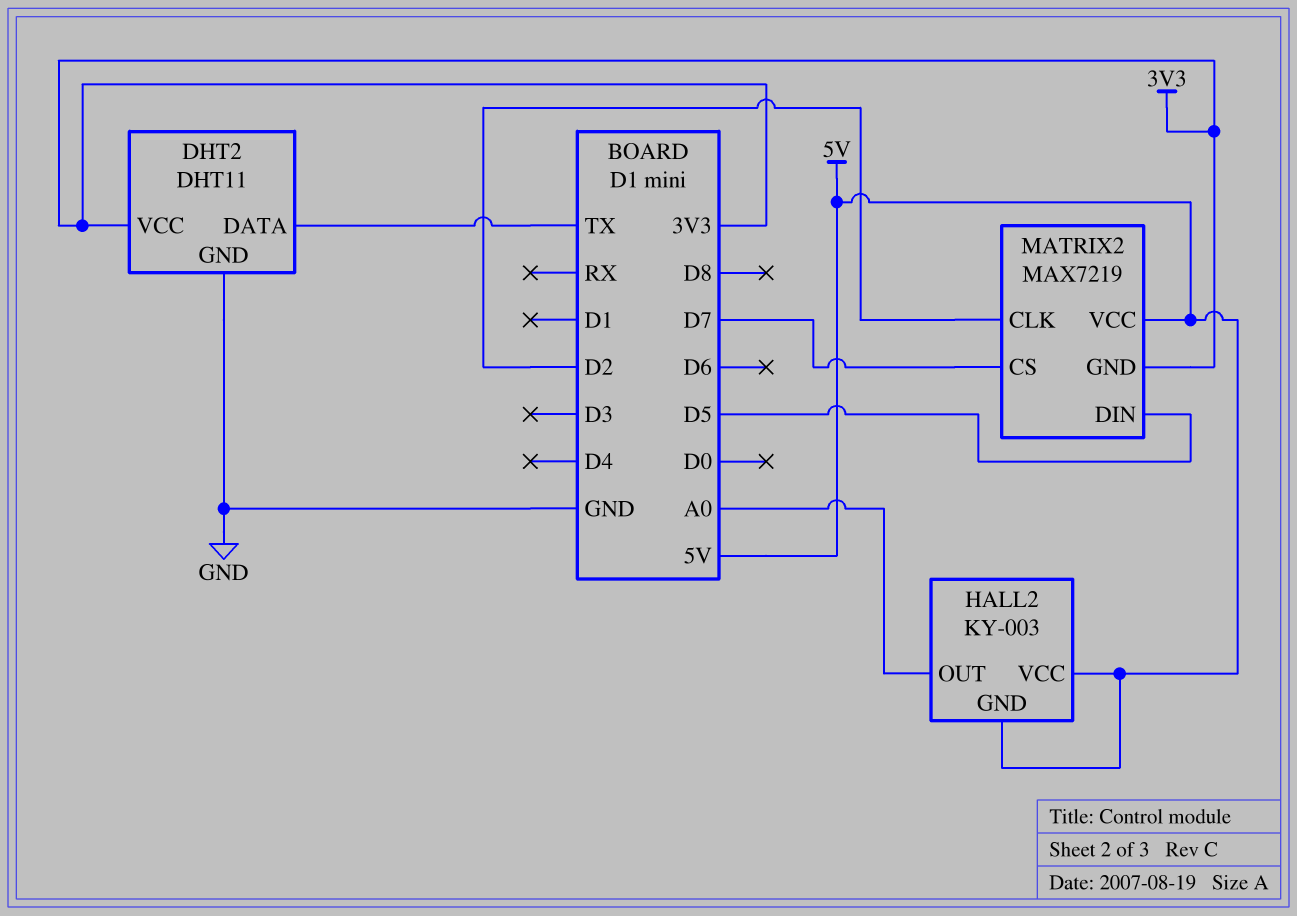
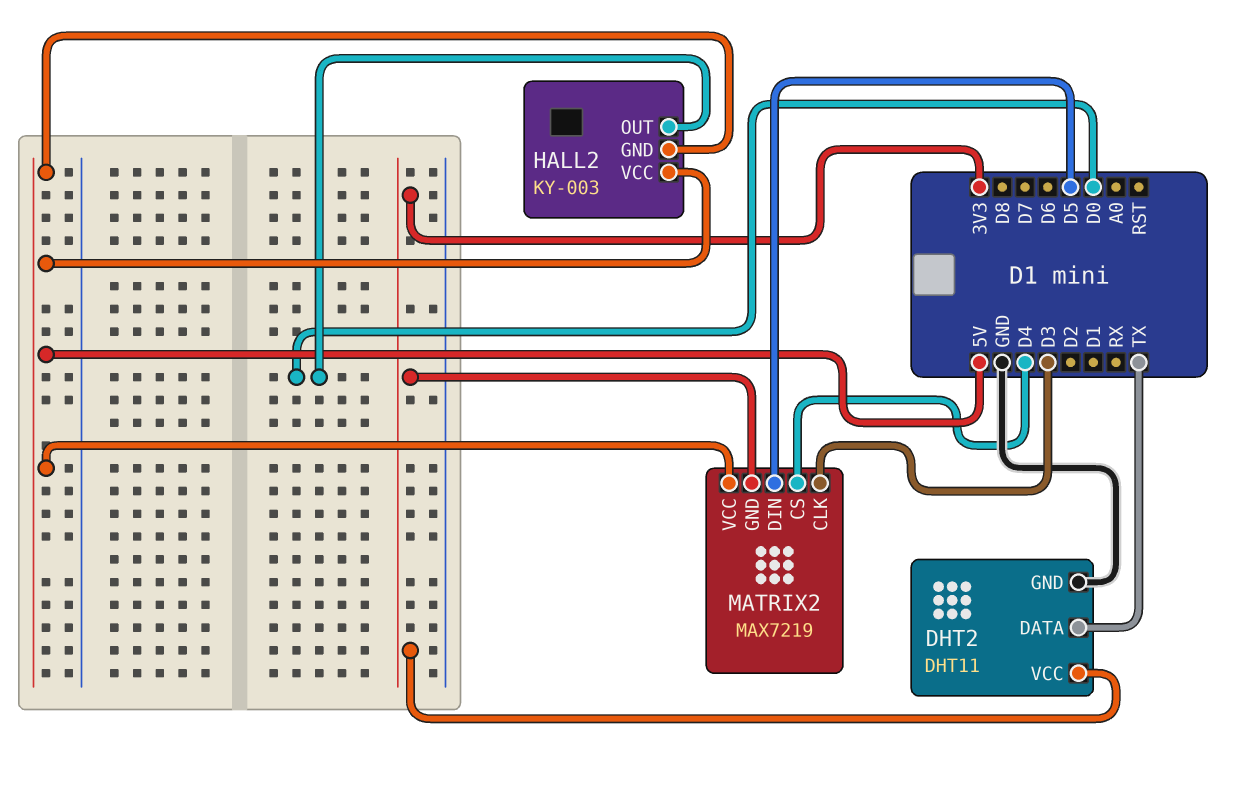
HALL2 pin OUT: A0 -> D0
MATRIX2 pin CLK: D2 -> D3
MATRIX2 pin CS: D7 -> D4

